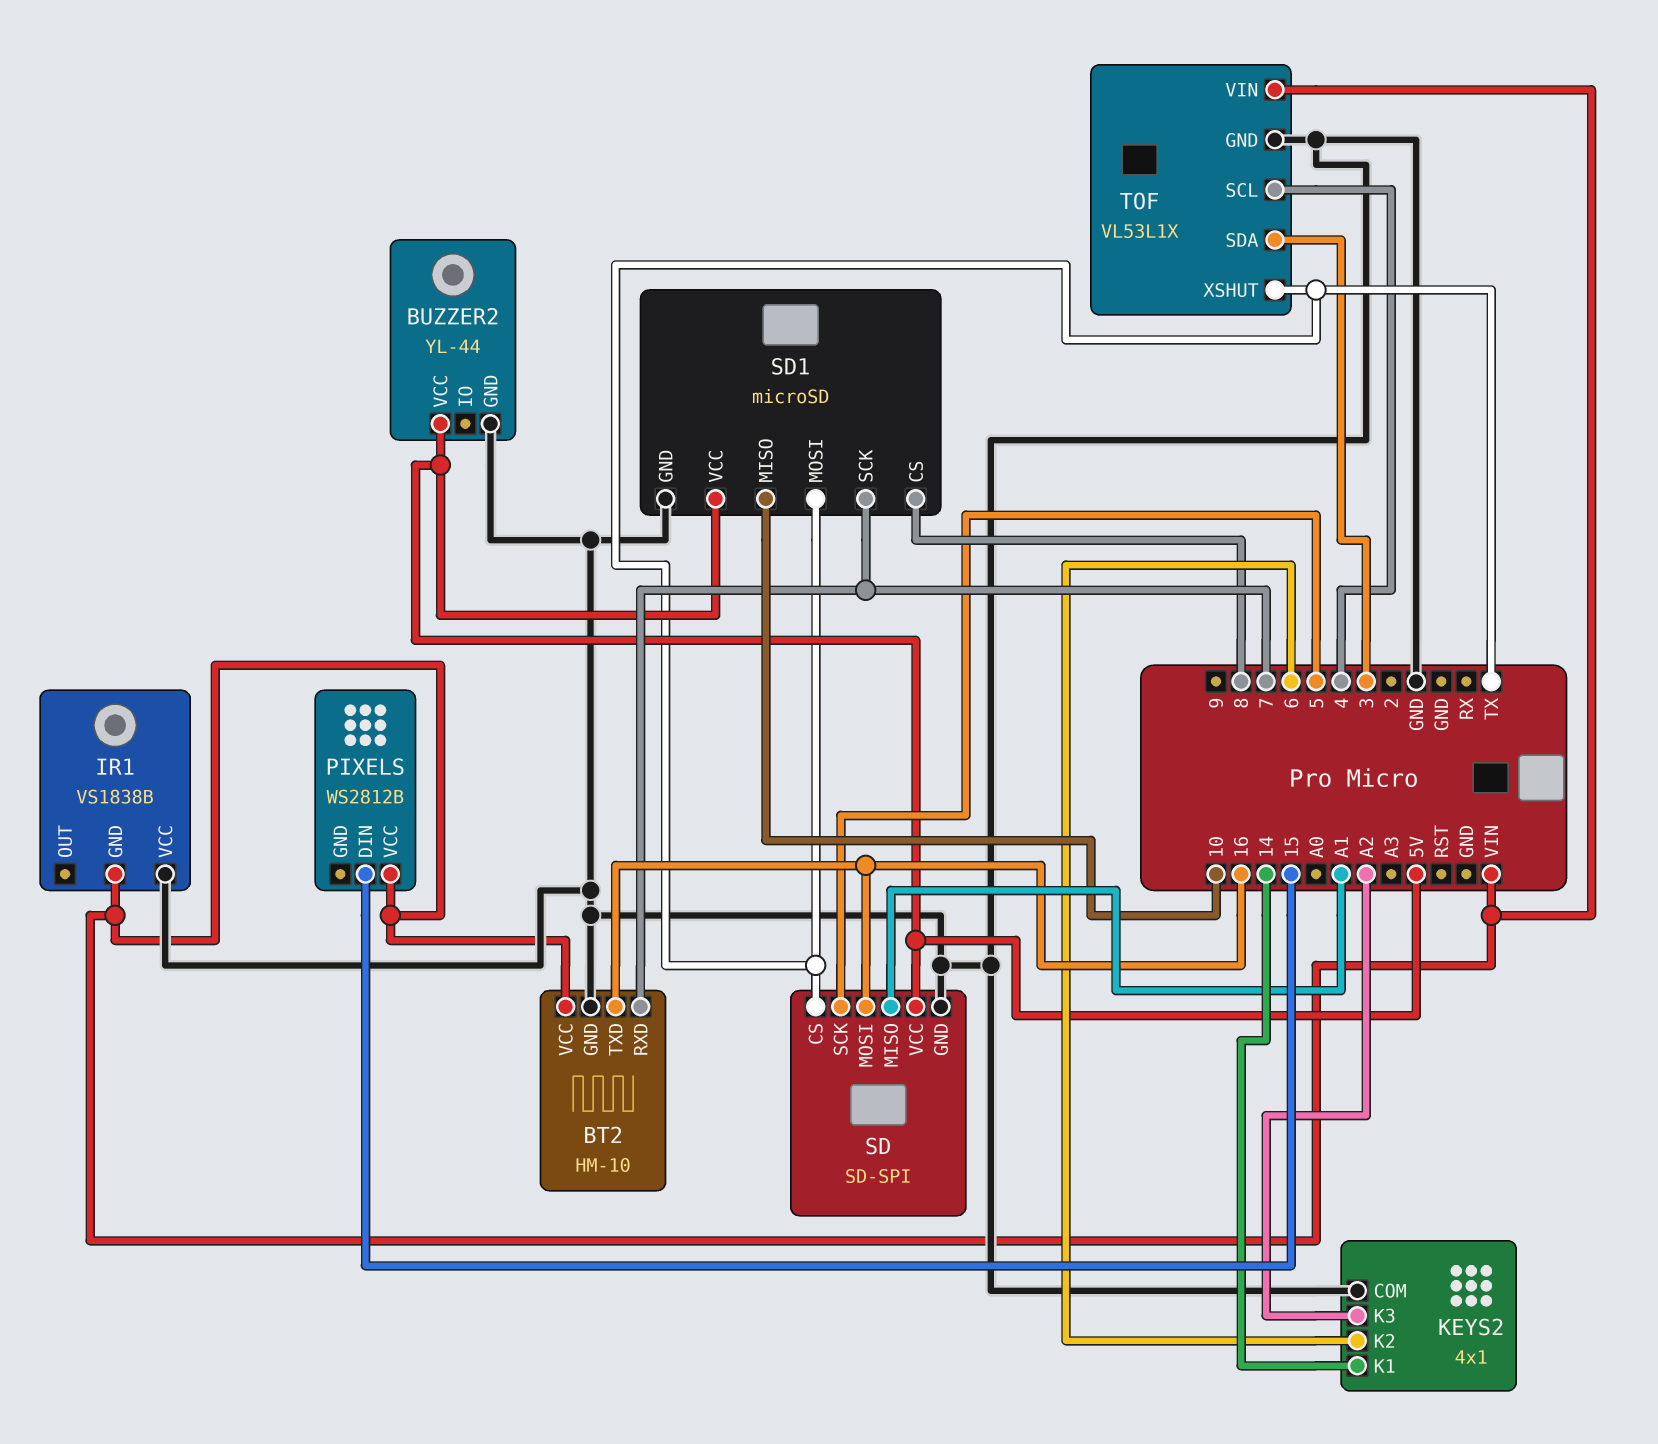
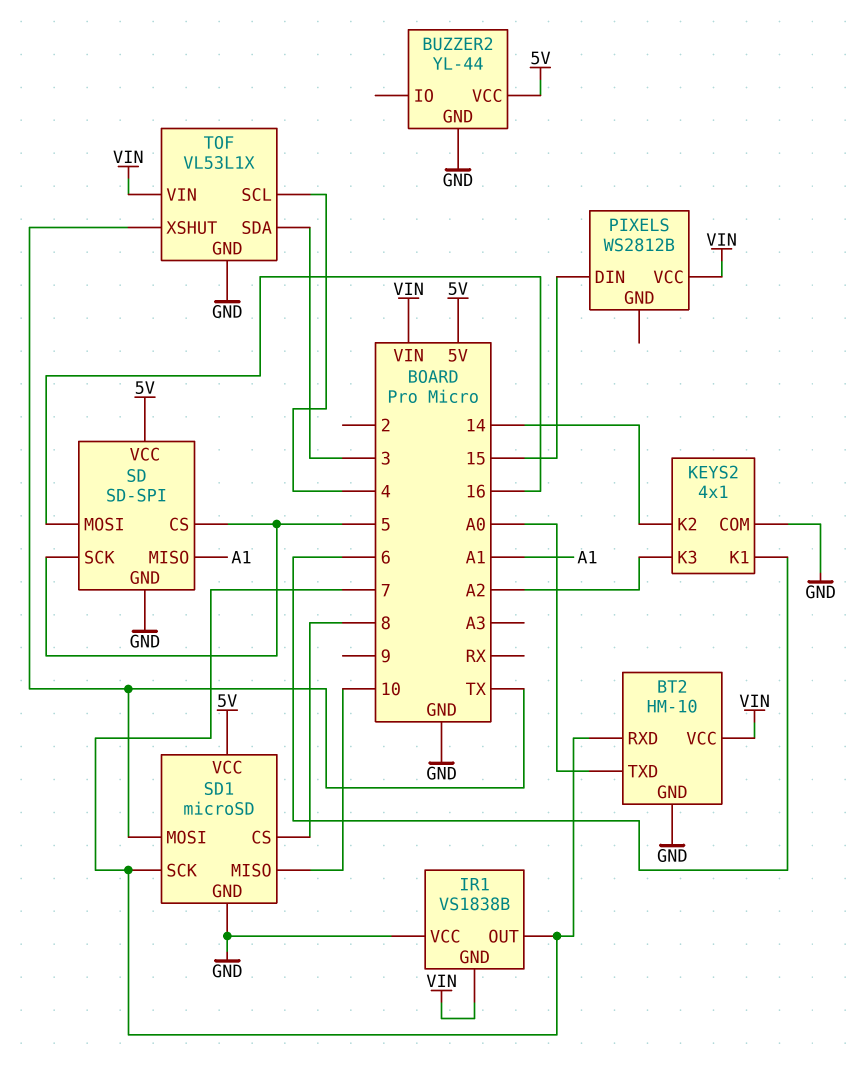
BT2 pin TXD: 16 -> A0
IR1 pin OUT: none -> 7
KEYS2 pin K1: 14 -> 6
KEYS2 pin K2: 6 -> 14
SD pin CS: TX -> 5

